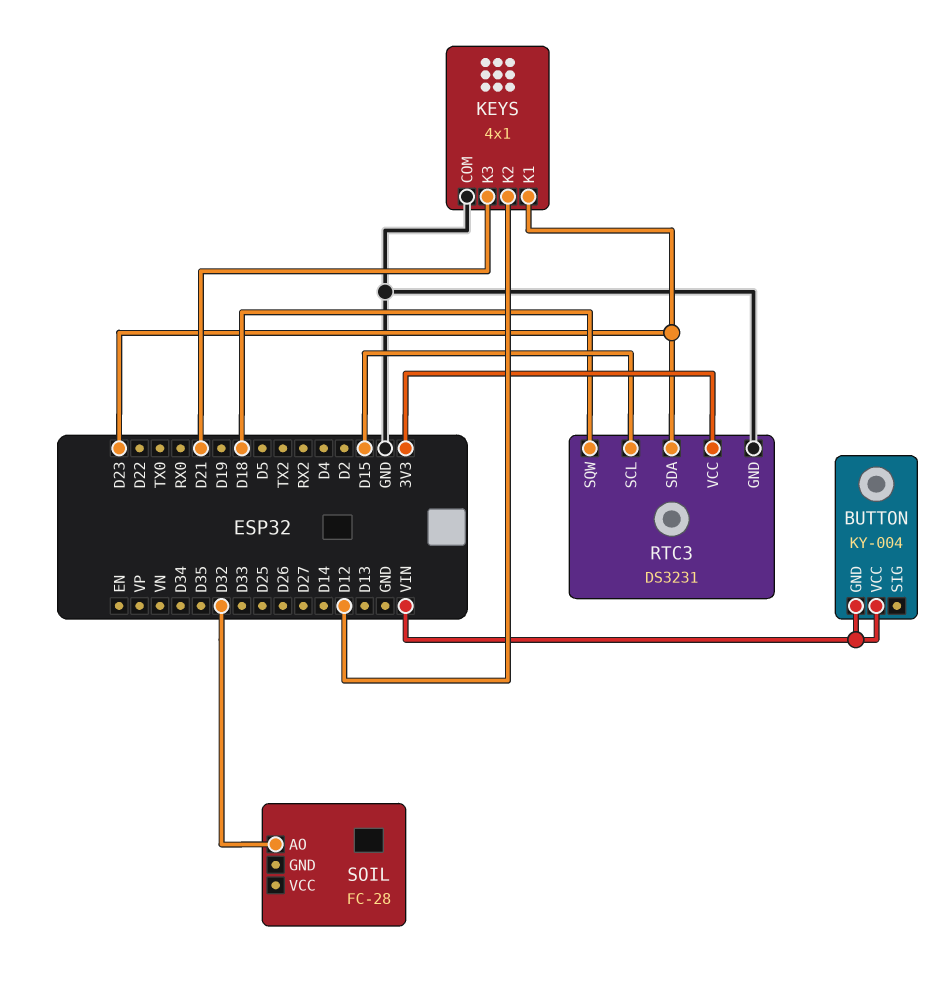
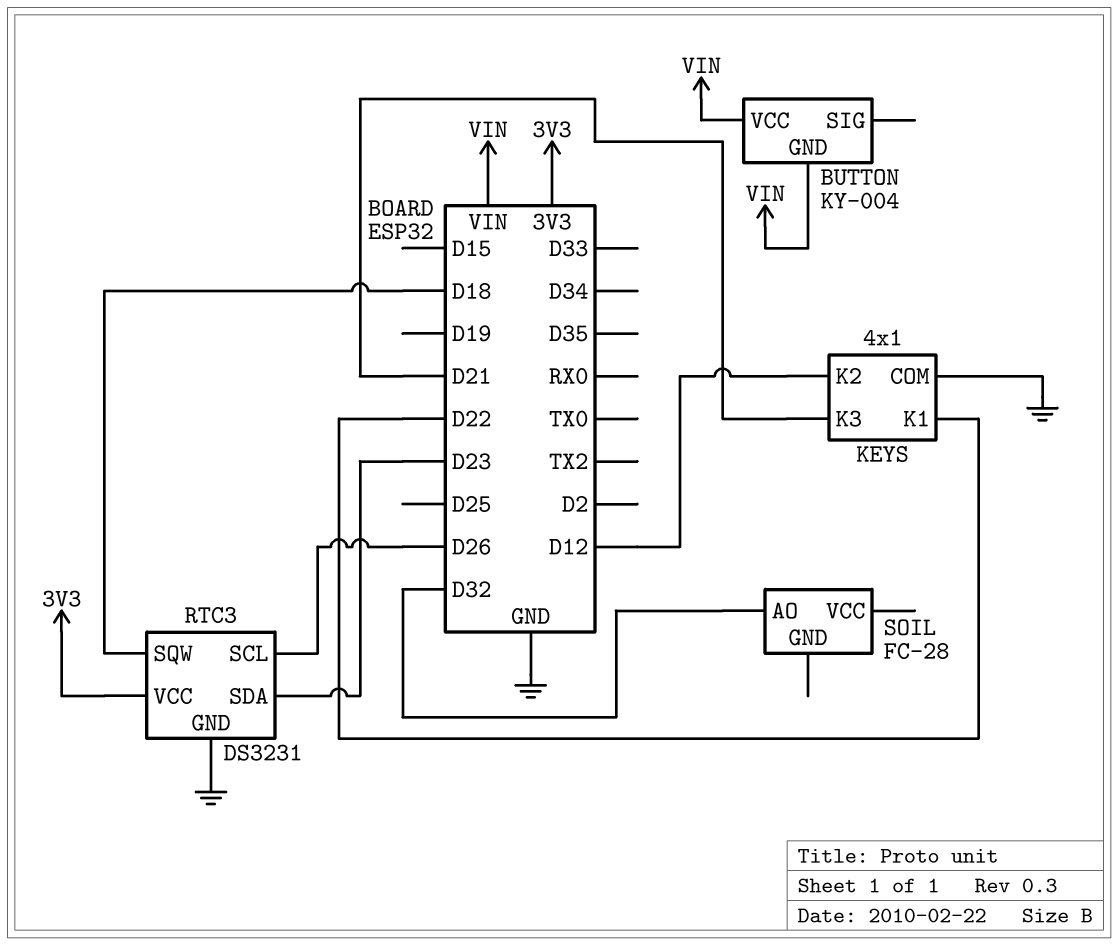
KEYS pin K1: D23 -> D22
RTC3 pin SCL: D15 -> D26

